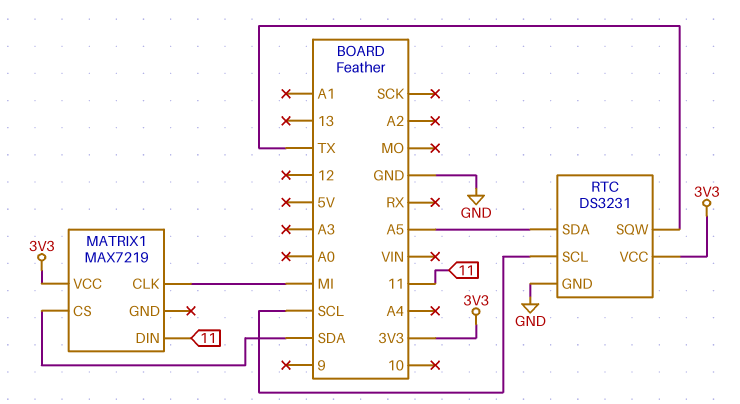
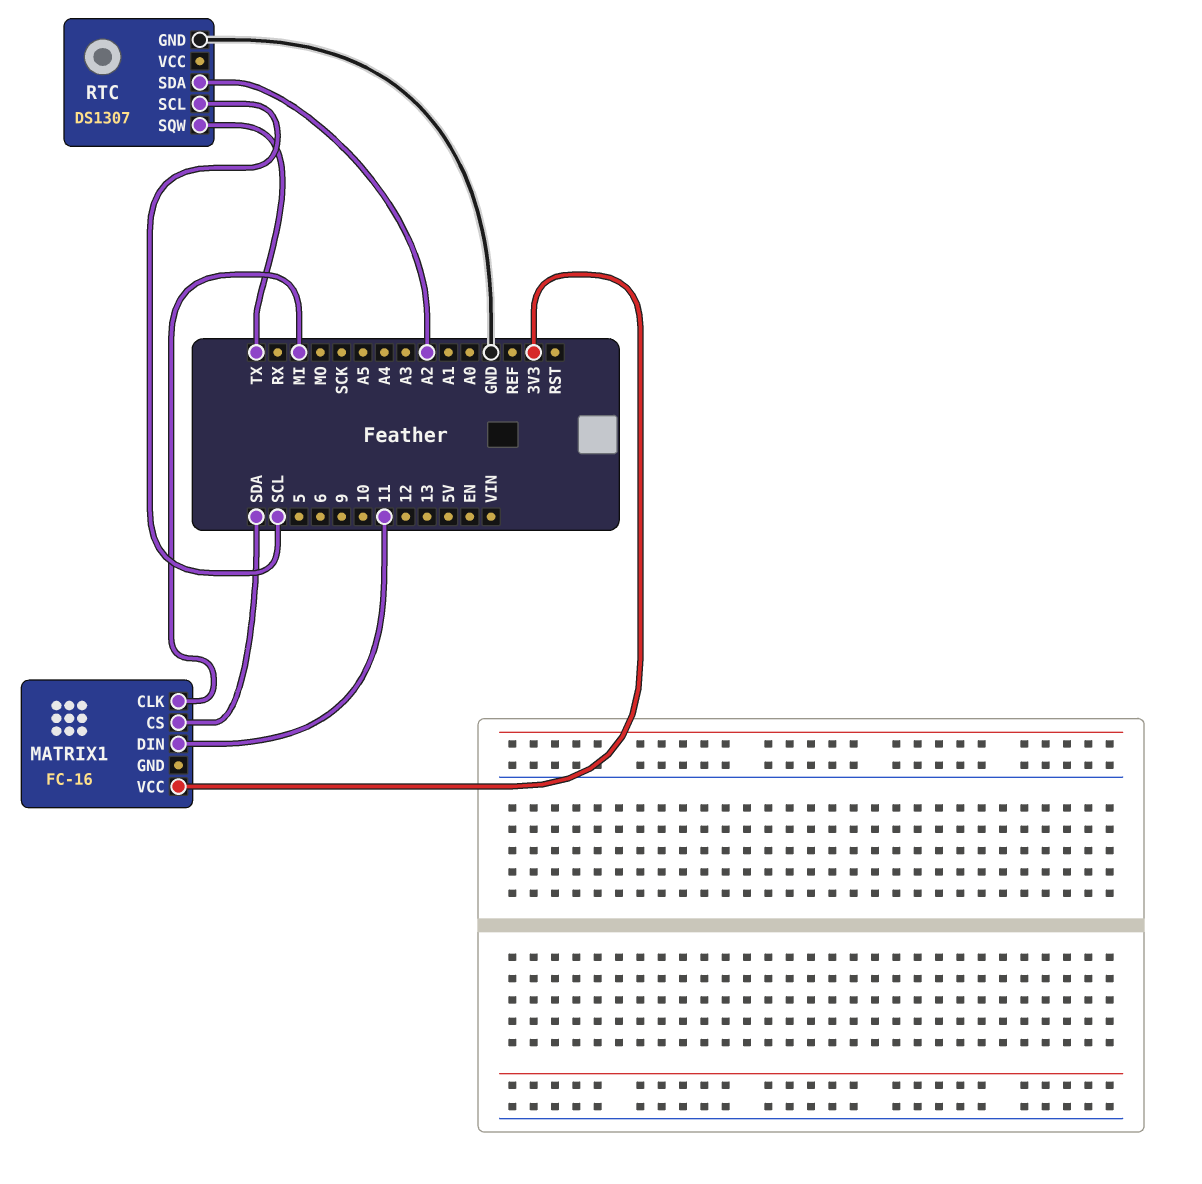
MATRIX1: MAX7219 -> FC-16
RTC: DS3231 -> DS1307
RTC pin SDA: A5 -> A2
RTC pin VCC: 3V3 -> none

